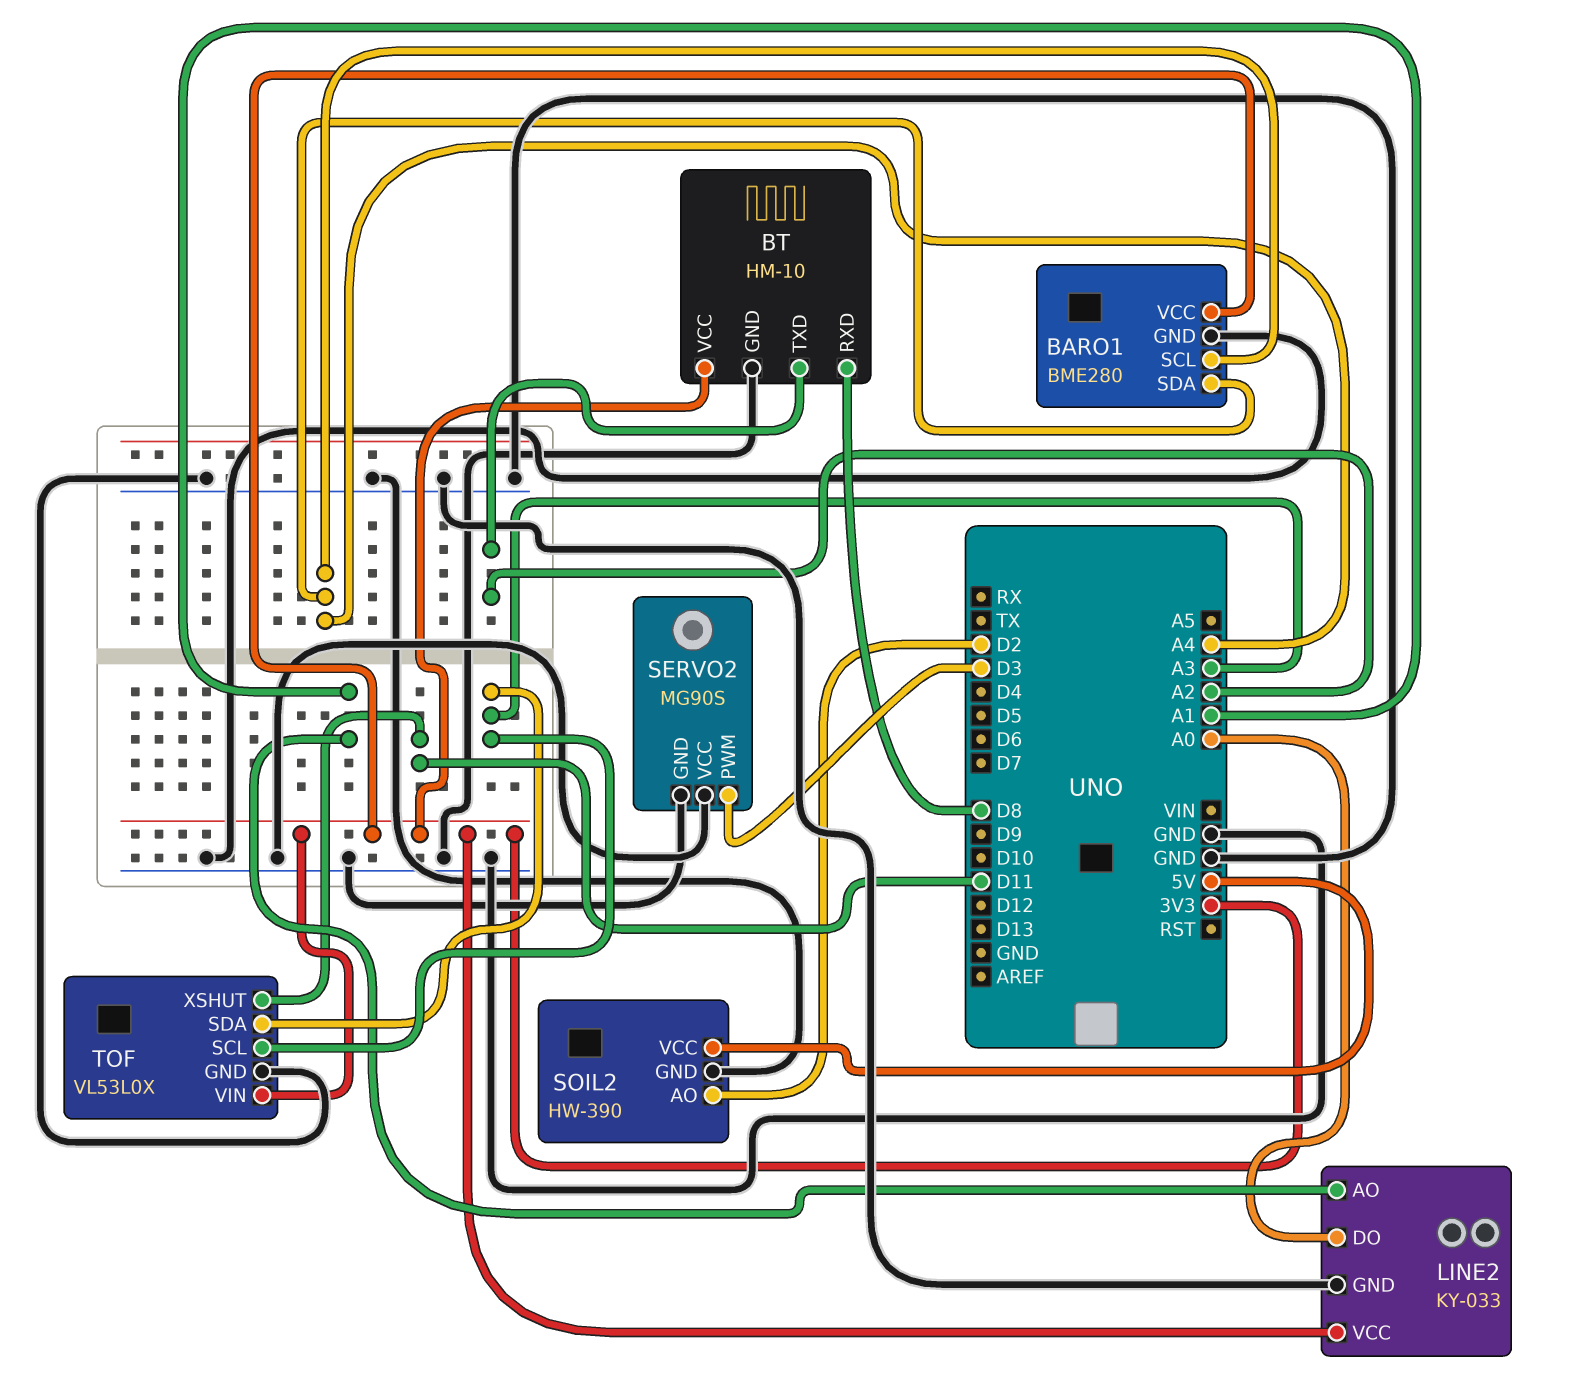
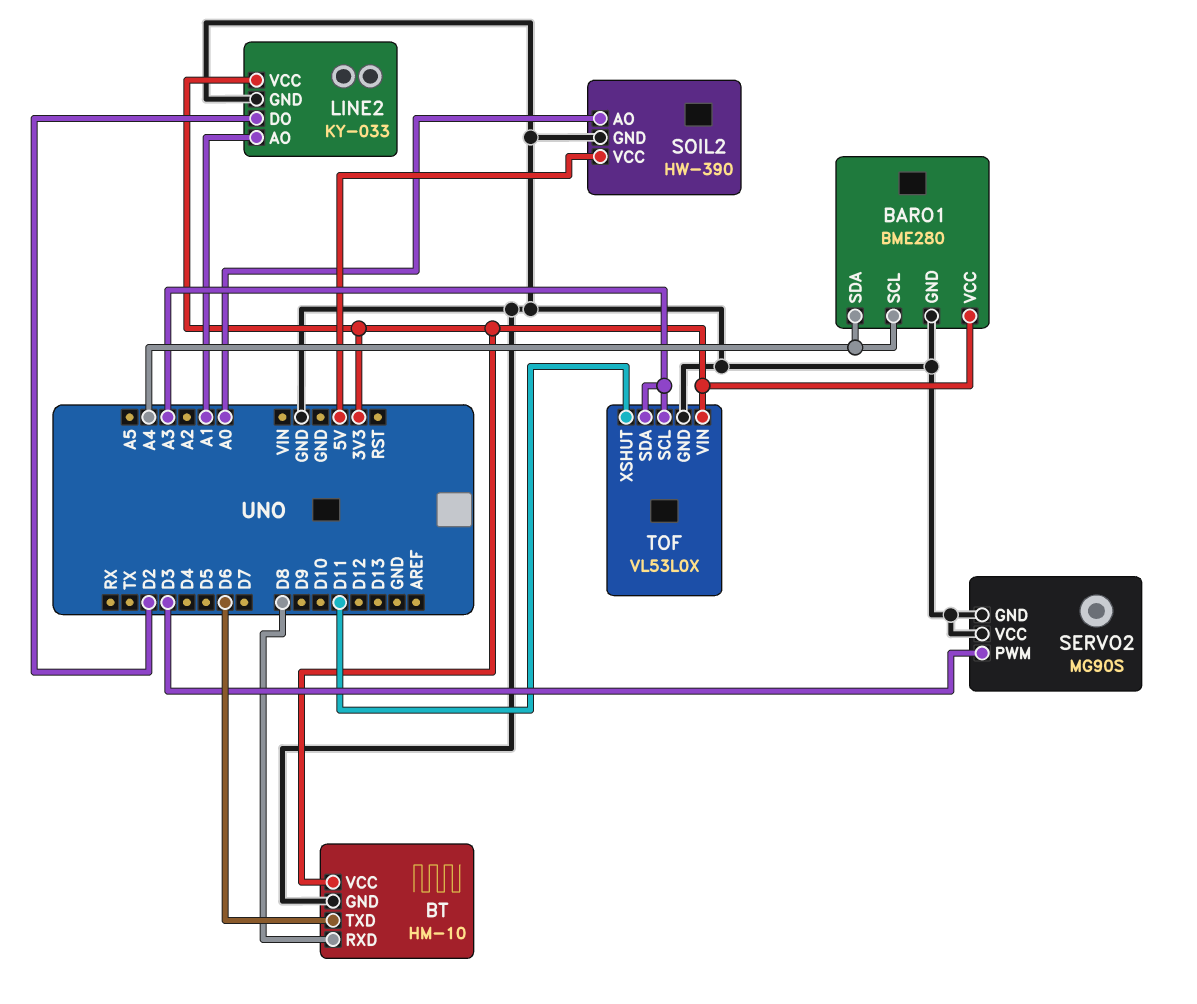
BT pin TXD: A2 -> D6
LINE2 pin DO: A0 -> D2
SOIL2 pin AO: D2 -> A0

